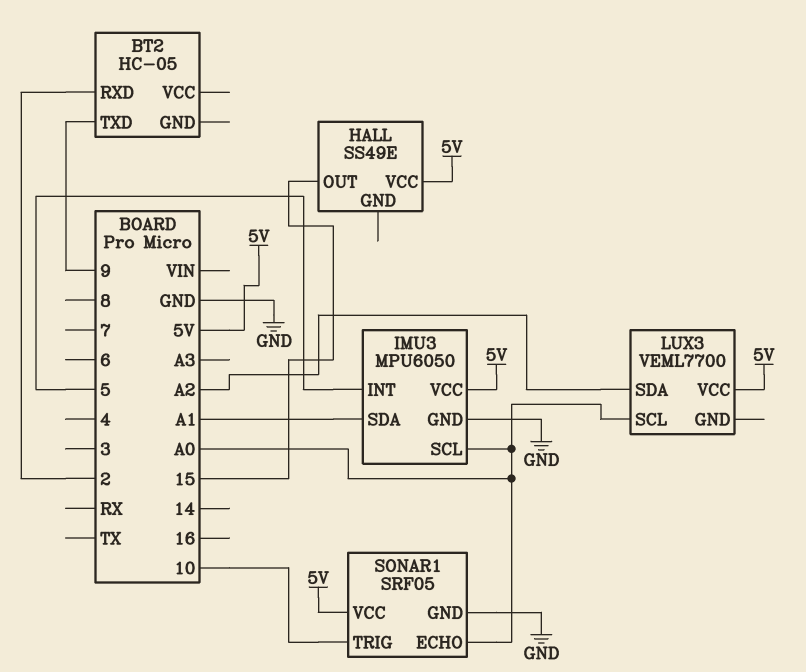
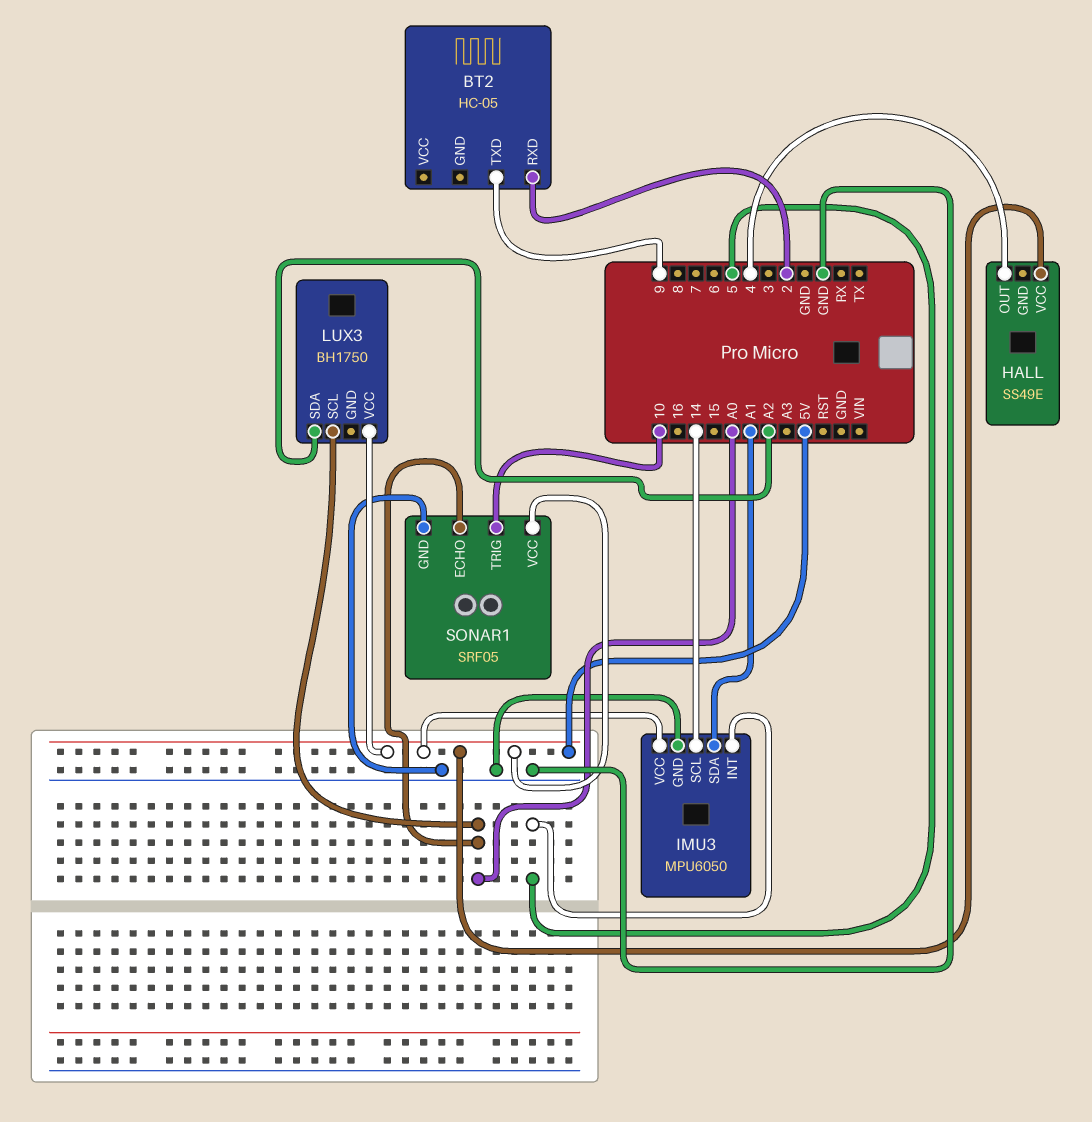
HALL pin OUT: 15 -> 4
IMU3 pin SCL: A0 -> 14
LUX3: VEML7700 -> BH1750

